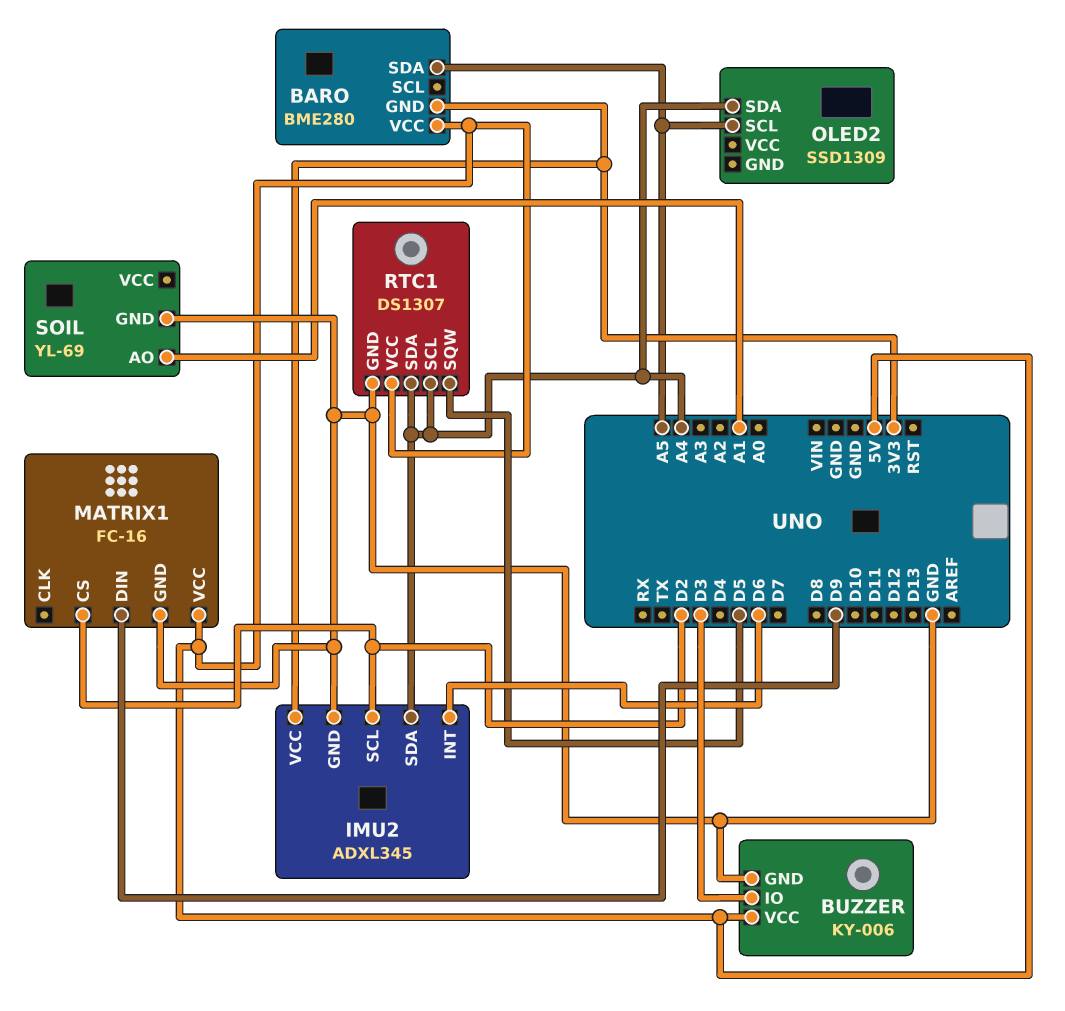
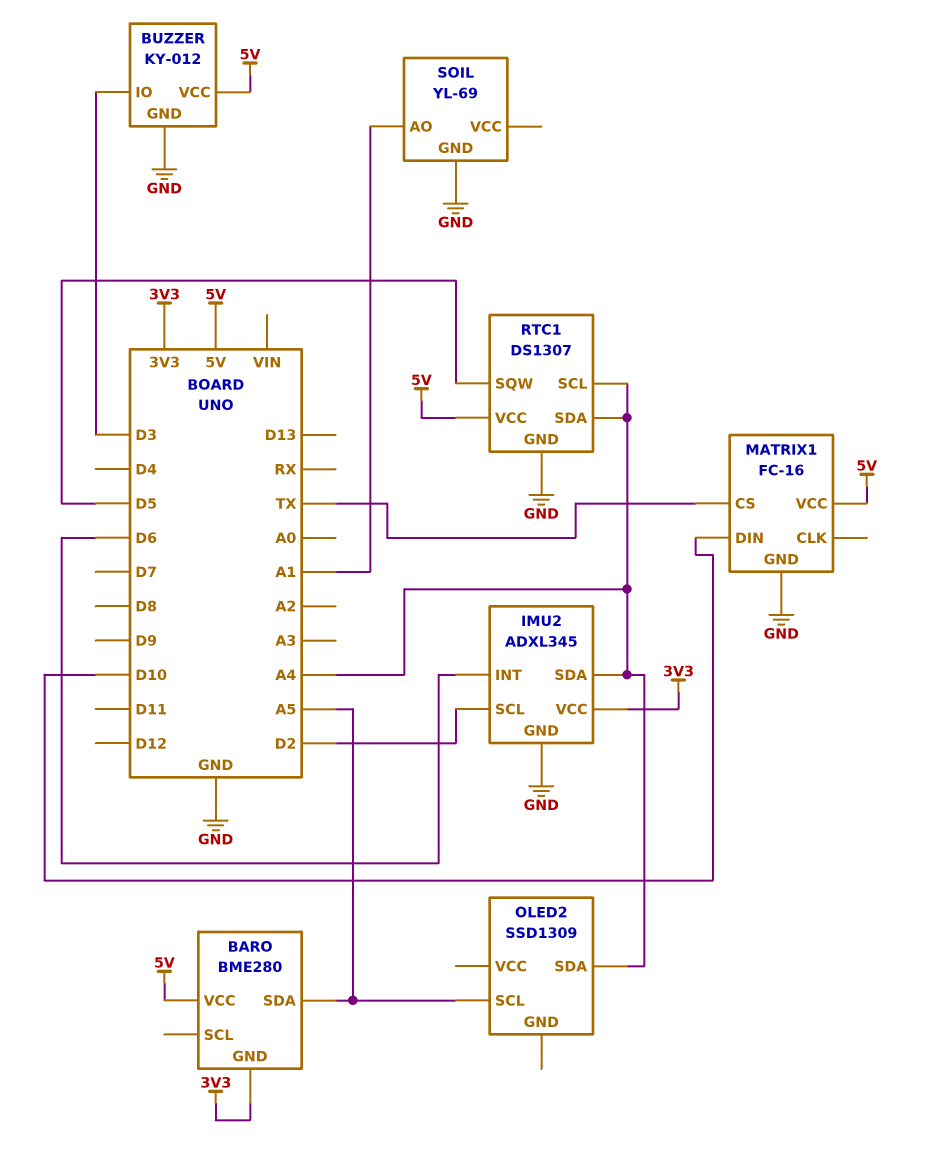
BUZZER: KY-006 -> KY-012
MATRIX1 pin CS: D2 -> TX
MATRIX1 pin DIN: D9 -> D10

